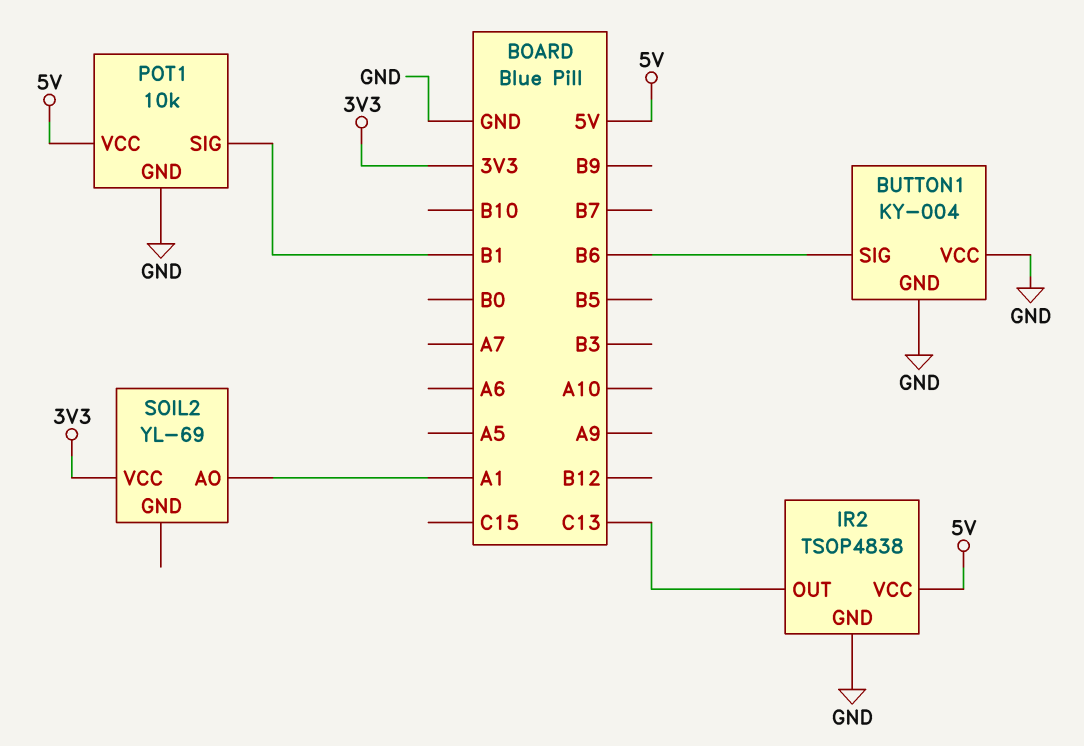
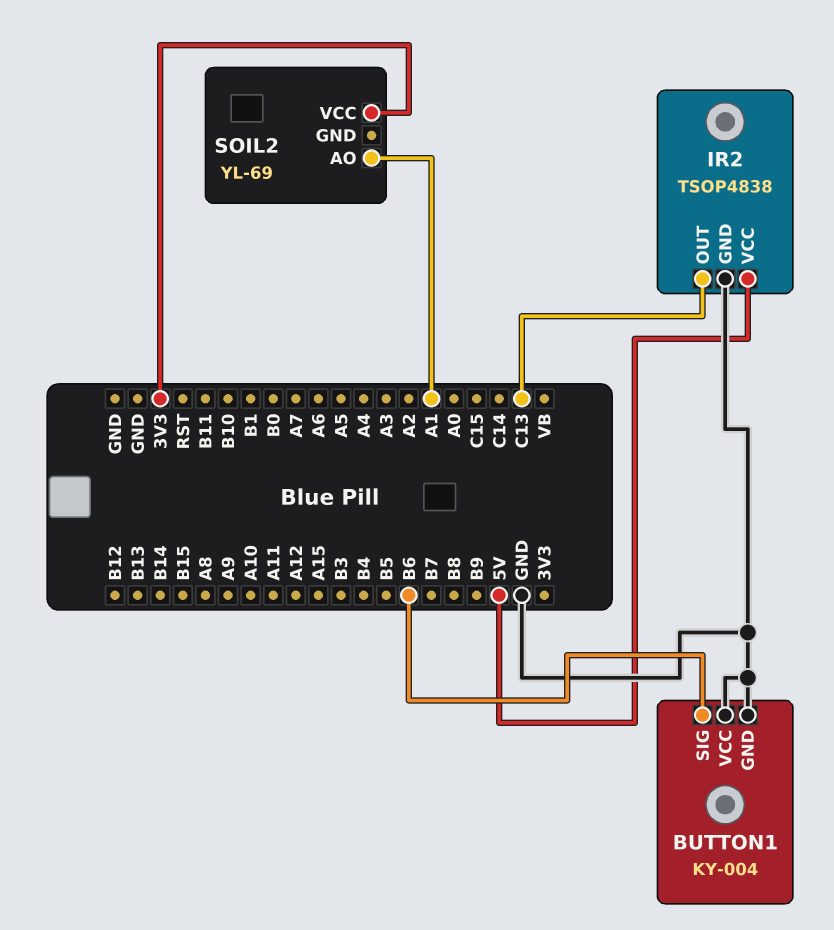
POT1: 10k -> none
POT1 pin GND: GND -> none
POT1 pin SIG: B1 -> none
POT1 pin VCC: 5V -> none

